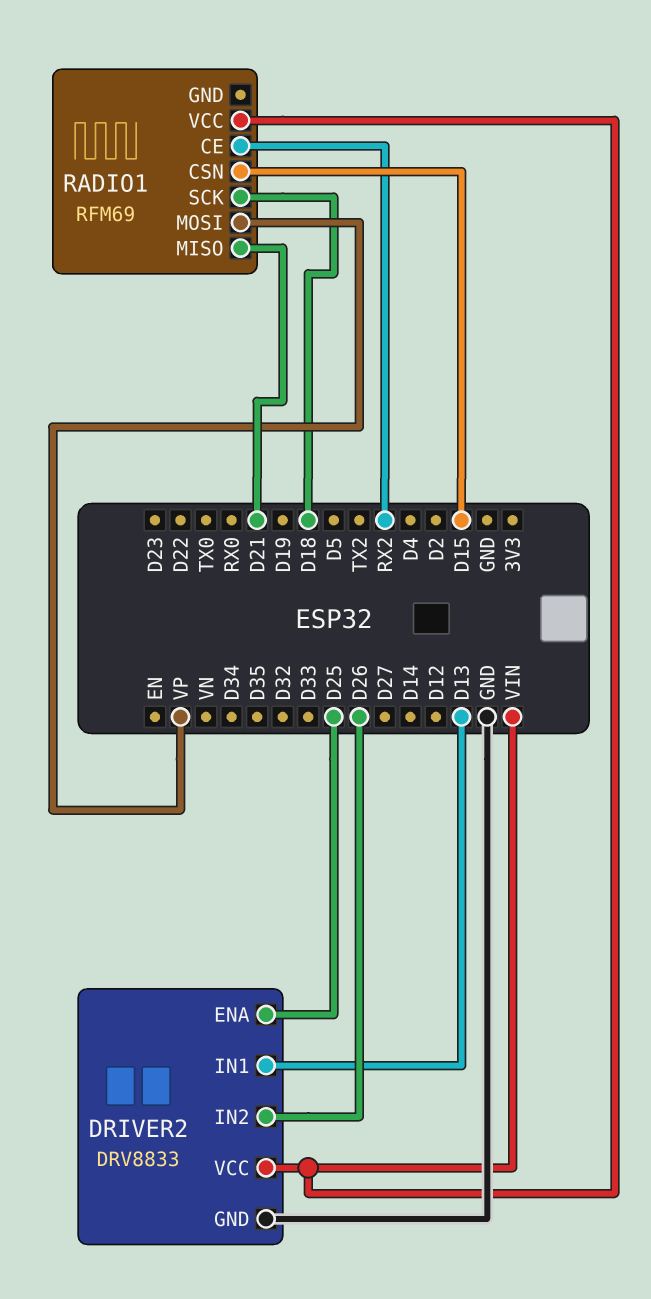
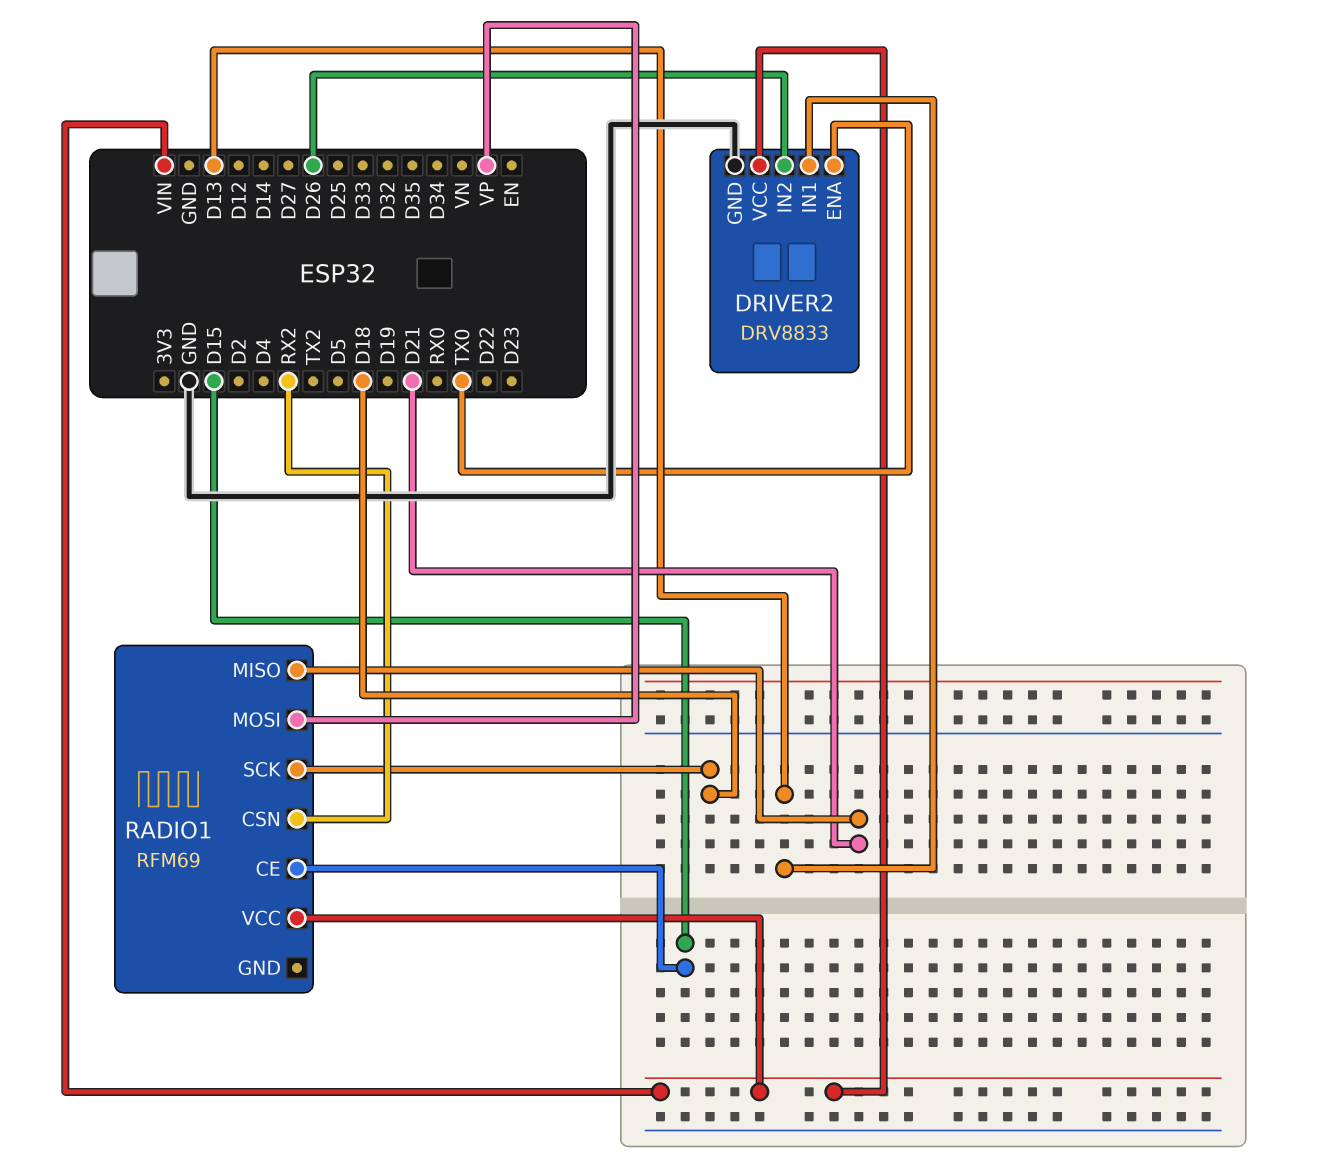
DRIVER2 pin ENA: D25 -> TX0
RADIO1 pin CE: RX2 -> D15
RADIO1 pin CSN: D15 -> RX2

